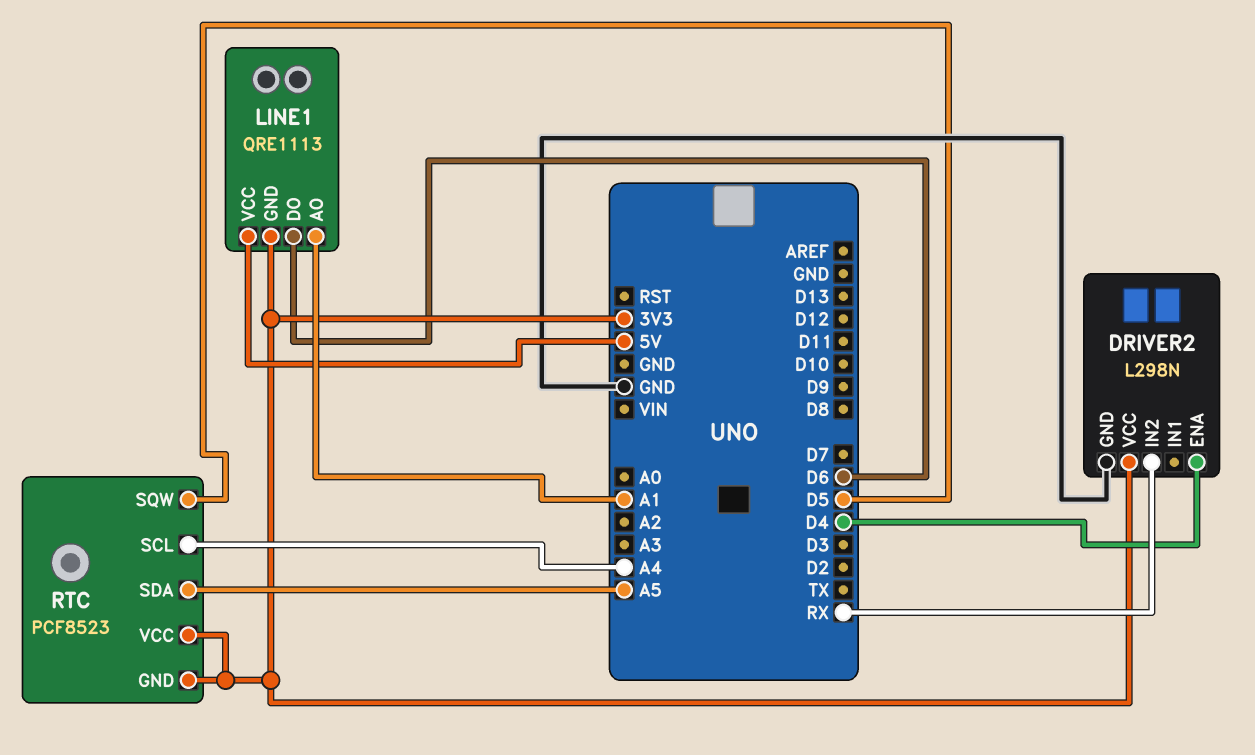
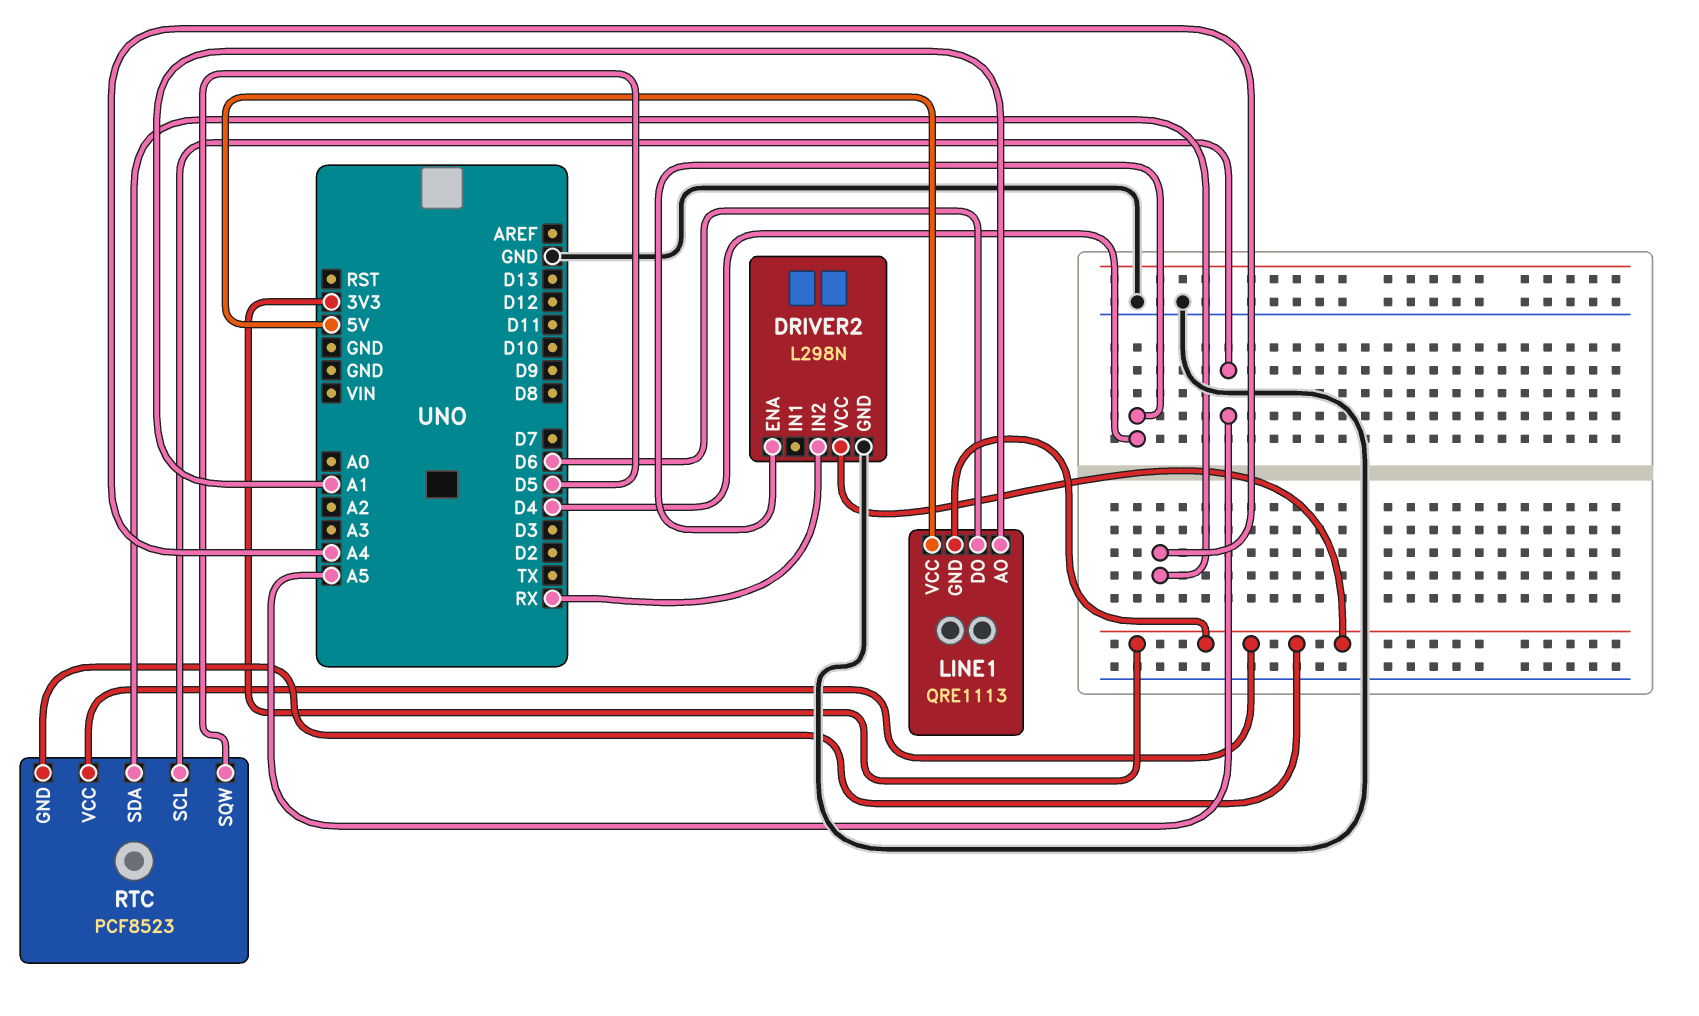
RTC pin SCL: A4 -> A5
RTC pin SDA: A5 -> A4

